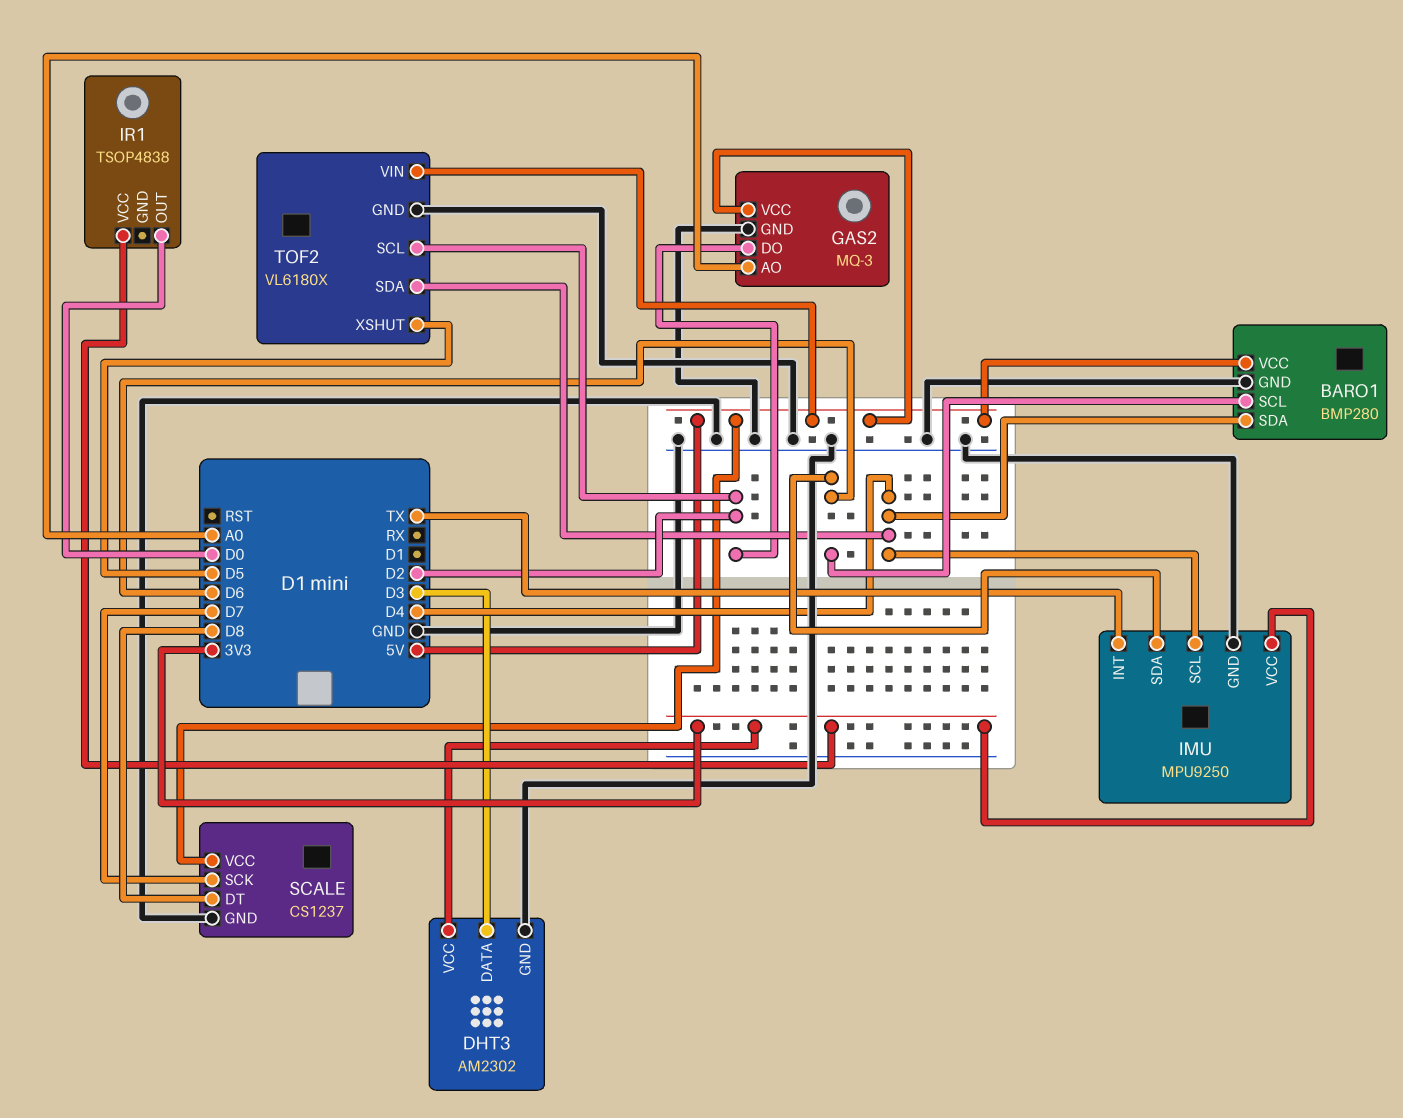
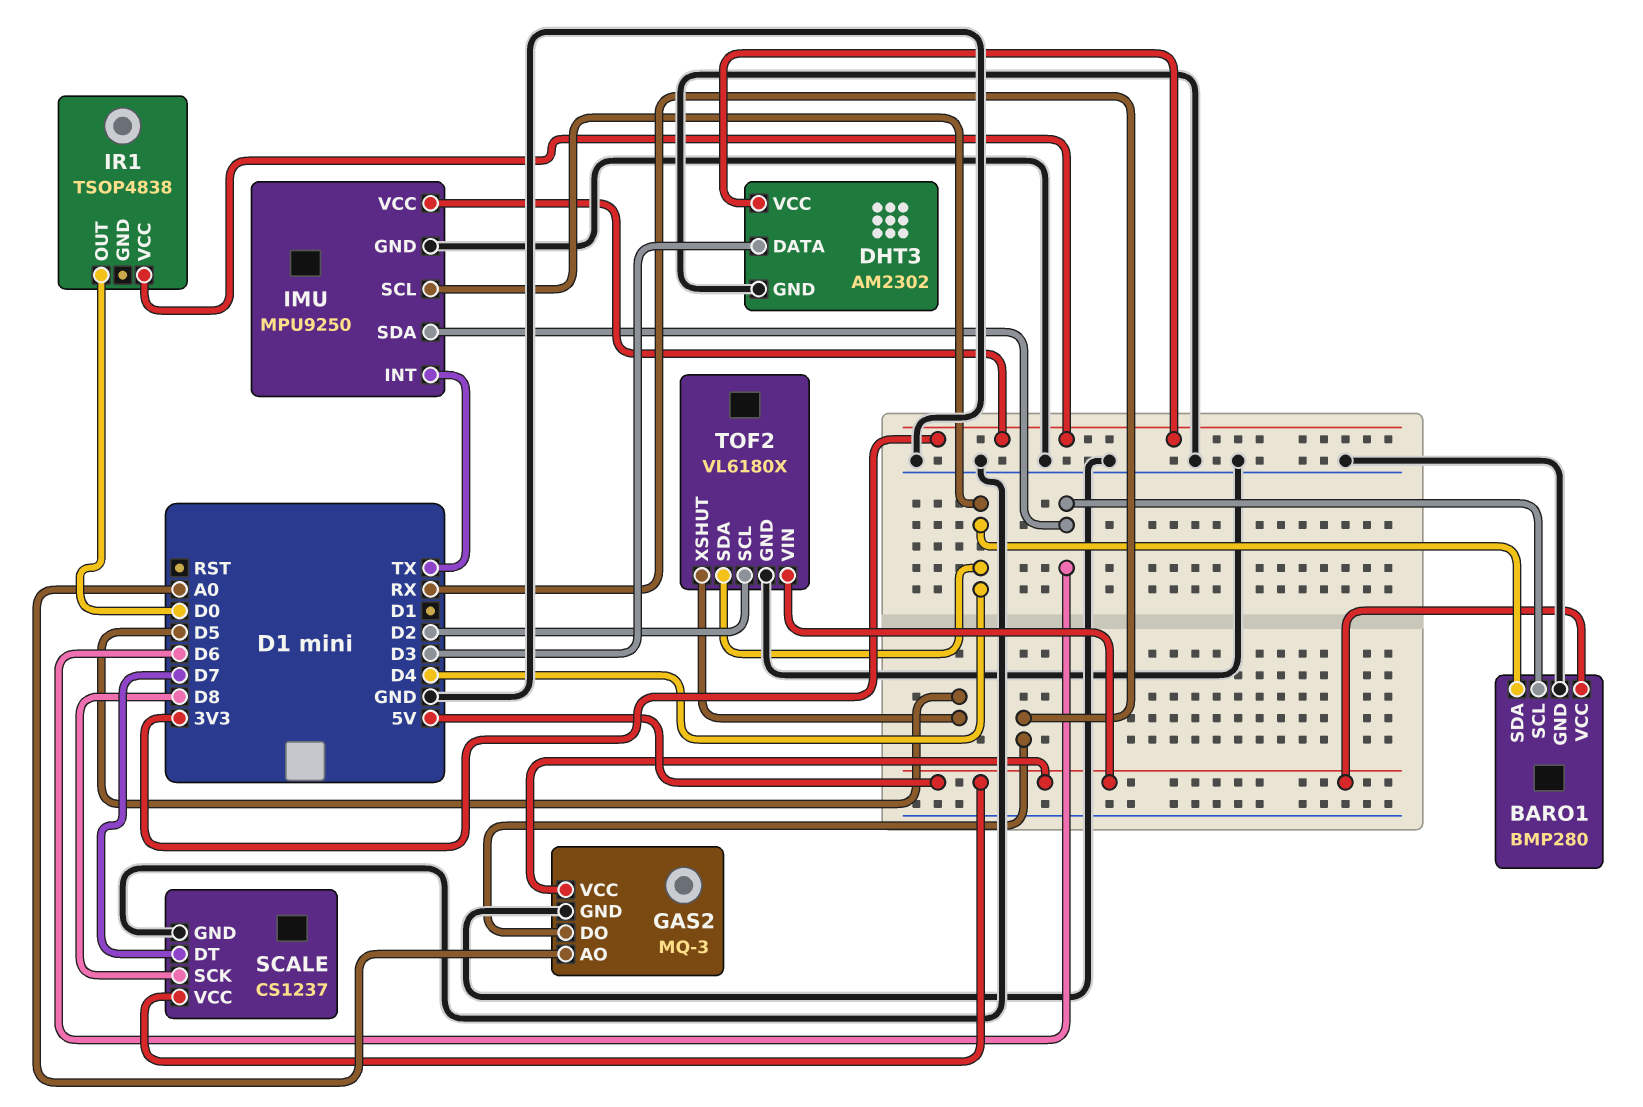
GAS2 pin DO: D2 -> RX
SCALE pin DT: D8 -> D7
SCALE pin SCK: D7 -> D8

